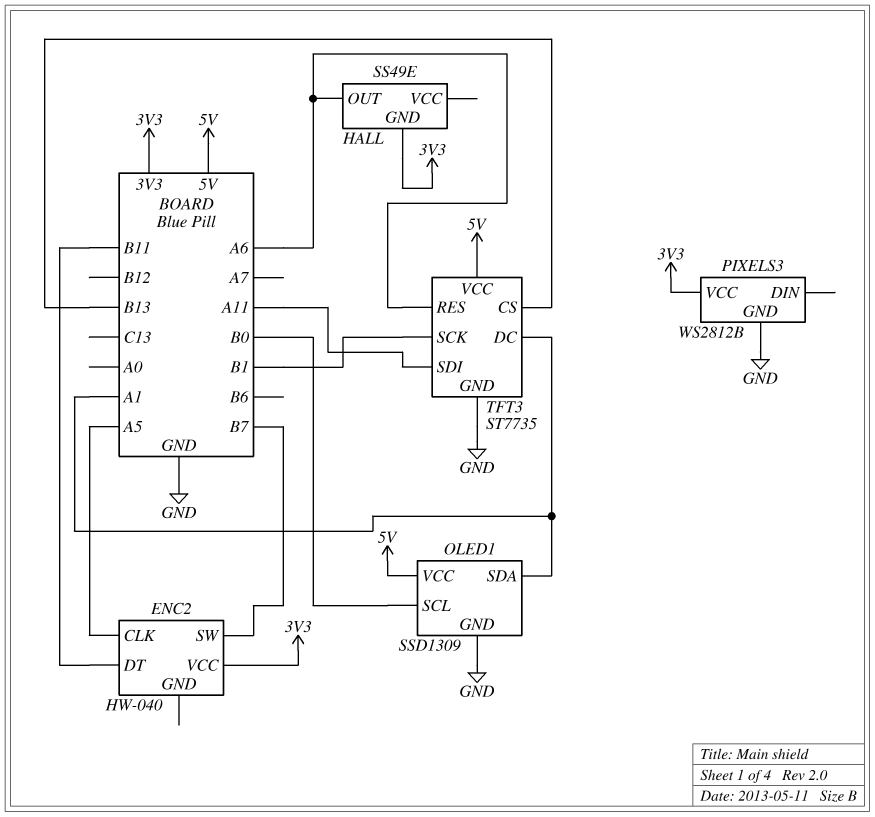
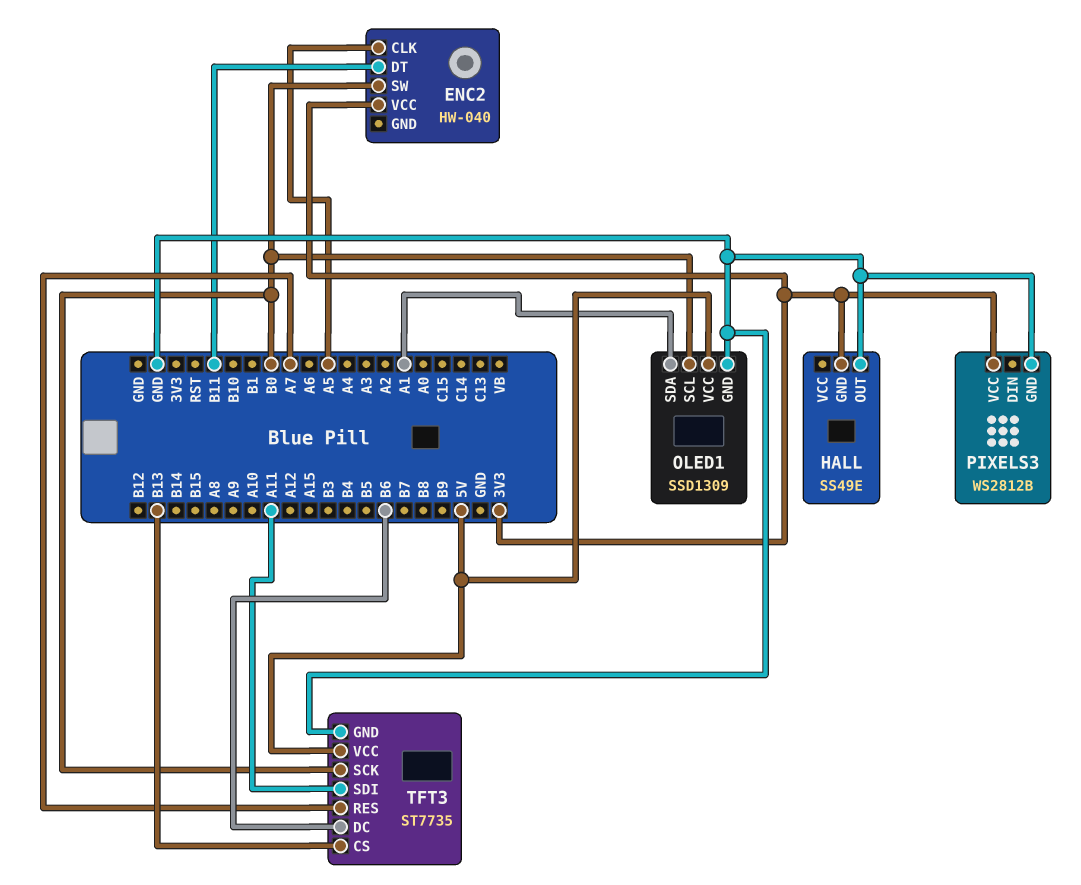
ENC2 pin SW: B7 -> B0
HALL pin OUT: A6 -> GND
TFT3 pin DC: A1 -> B6
TFT3 pin RES: A6 -> A7
TFT3 pin SCK: B1 -> B0

